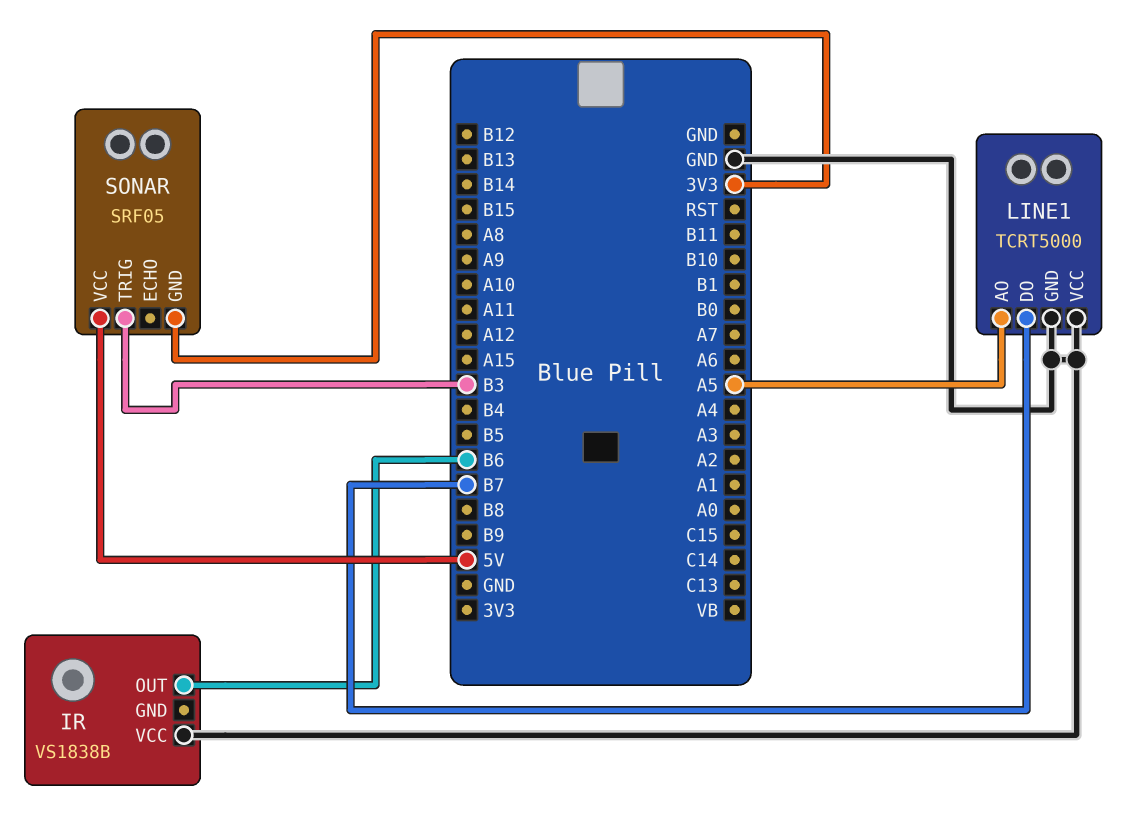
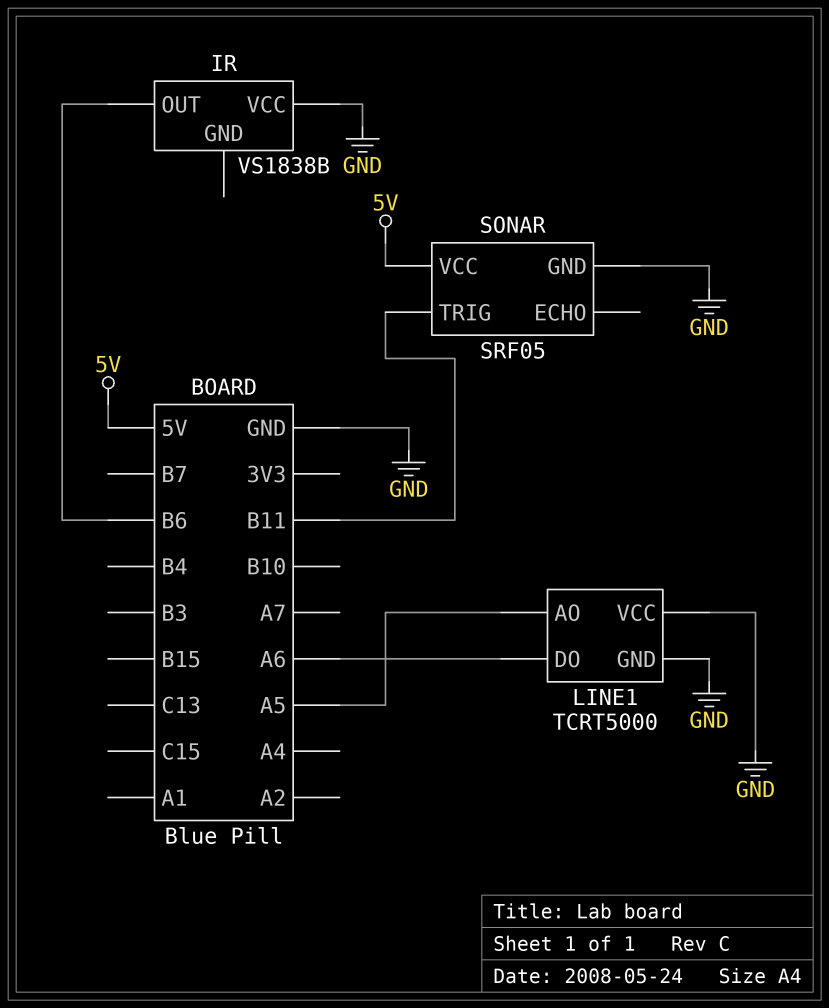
LINE1 pin DO: B7 -> A6
SONAR pin GND: 3V3 -> GND
SONAR pin TRIG: B3 -> B11

